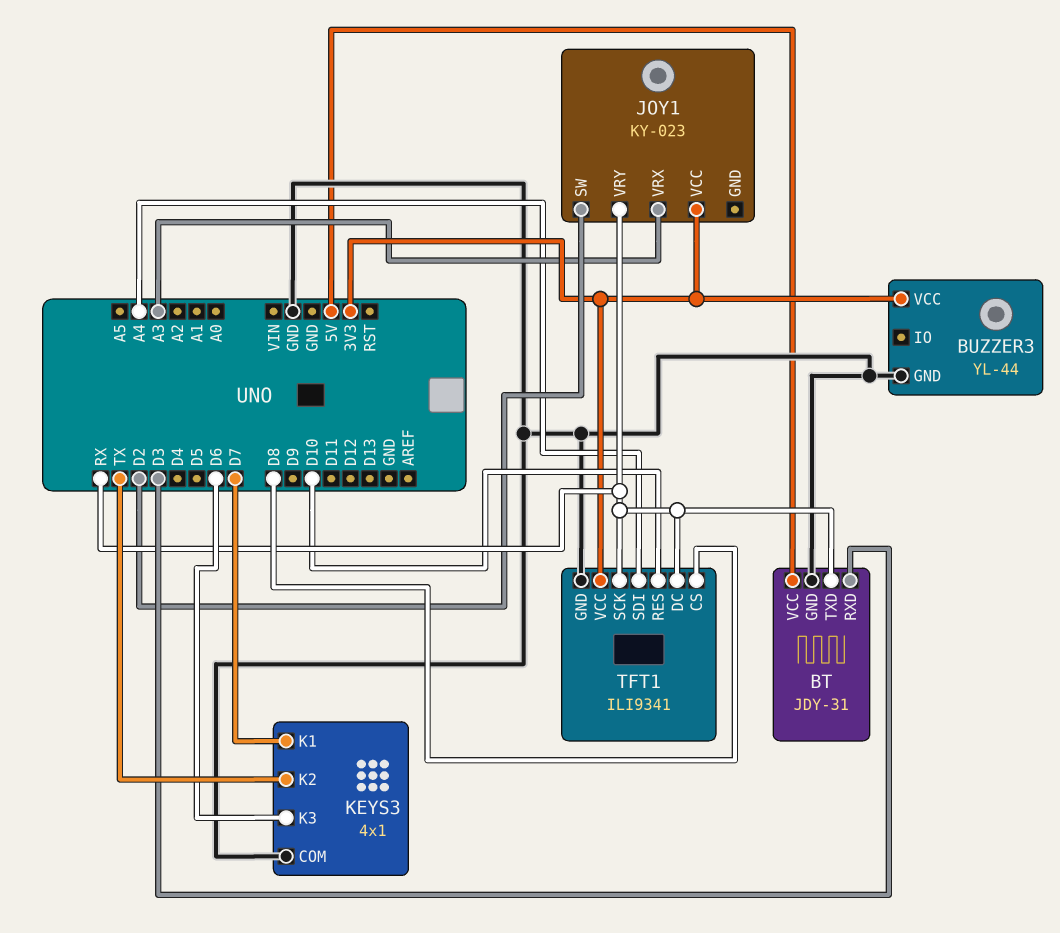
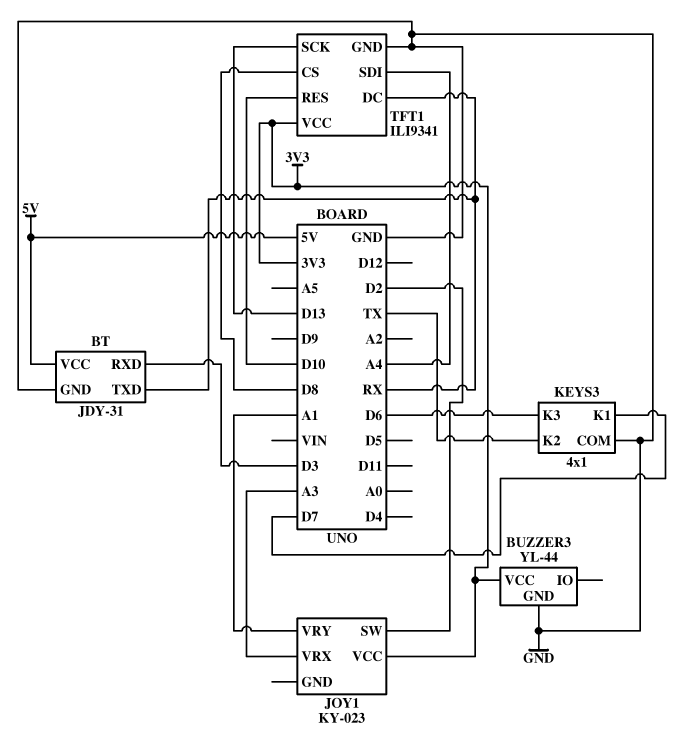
JOY1 pin VRY: RX -> A1
TFT1 pin SCK: RX -> D13

